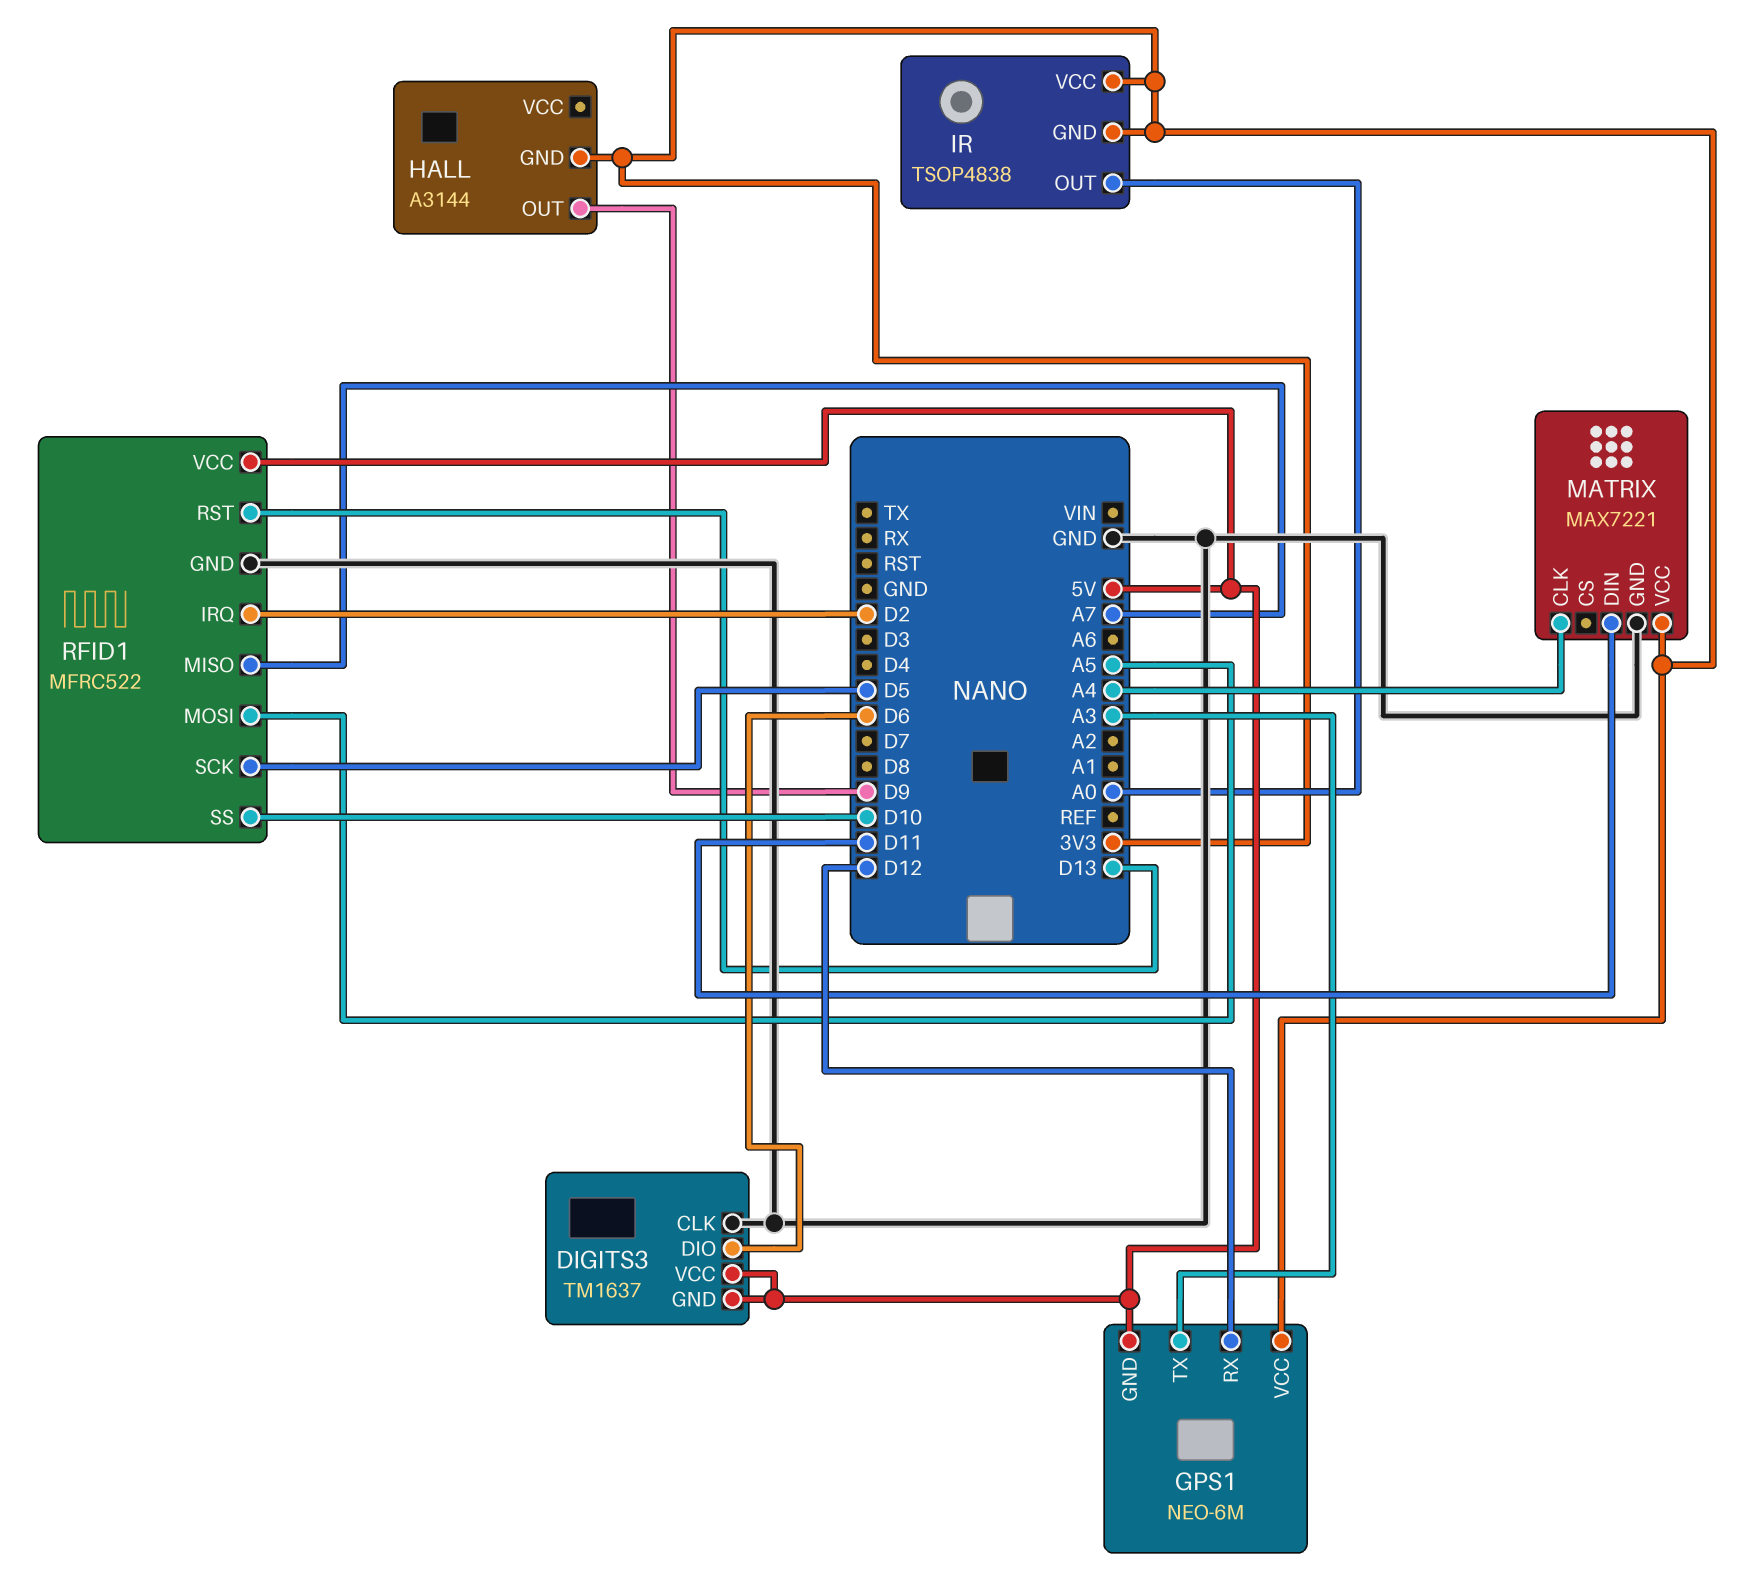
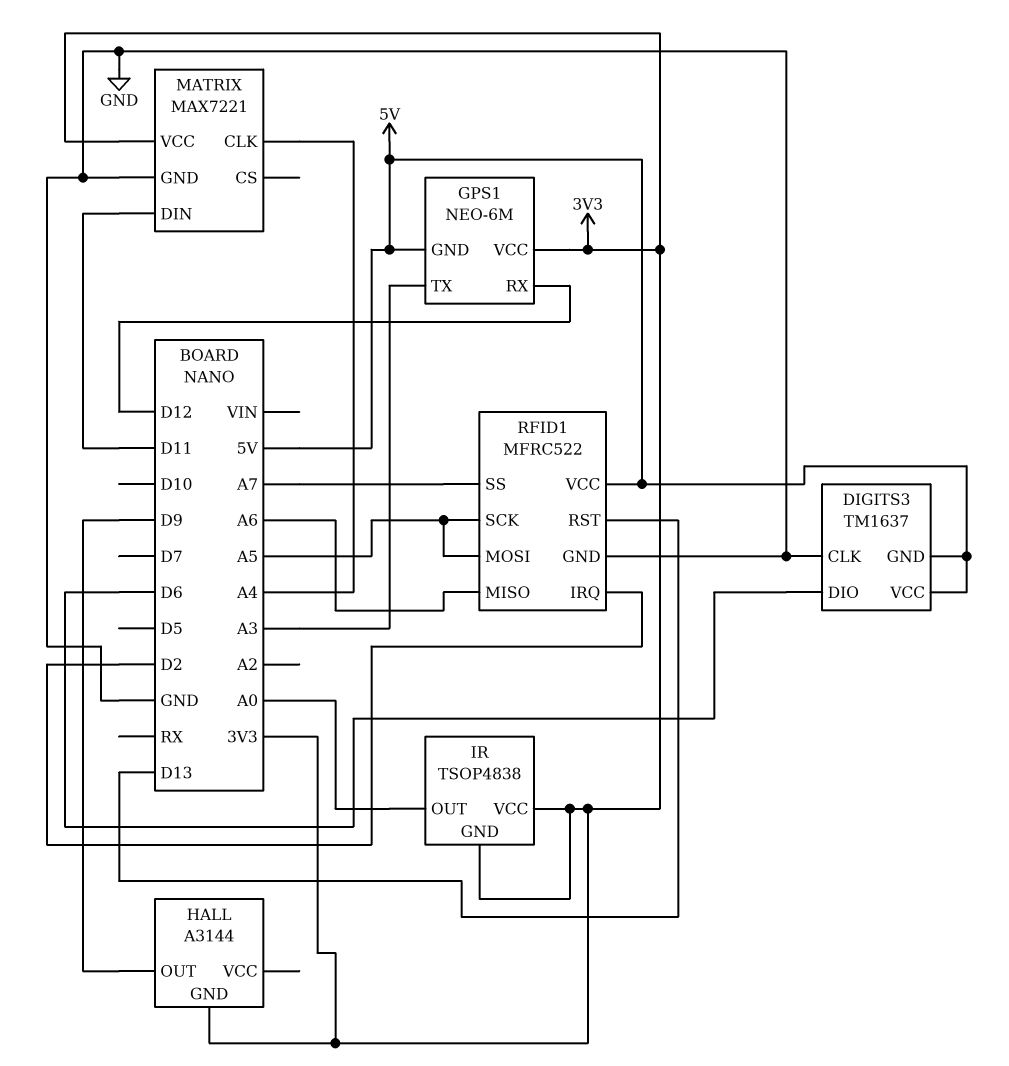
RFID1 pin MISO: A7 -> A6
RFID1 pin SCK: D5 -> A5
RFID1 pin SS: D10 -> A7

